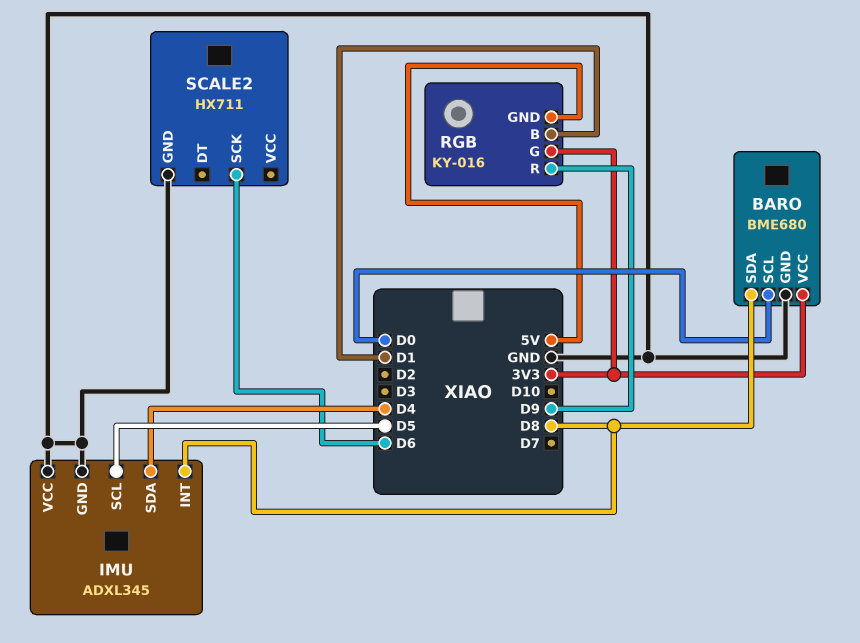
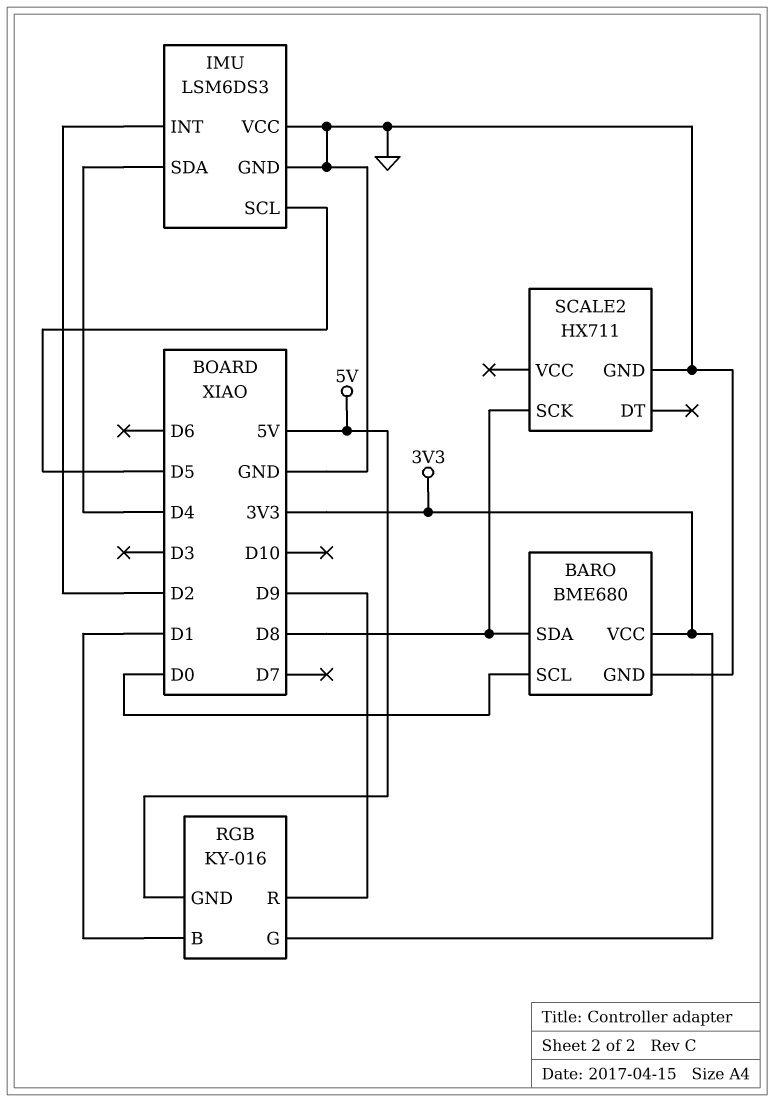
IMU: ADXL345 -> LSM6DS3
IMU pin INT: D8 -> D2
SCALE2 pin SCK: D6 -> D8

